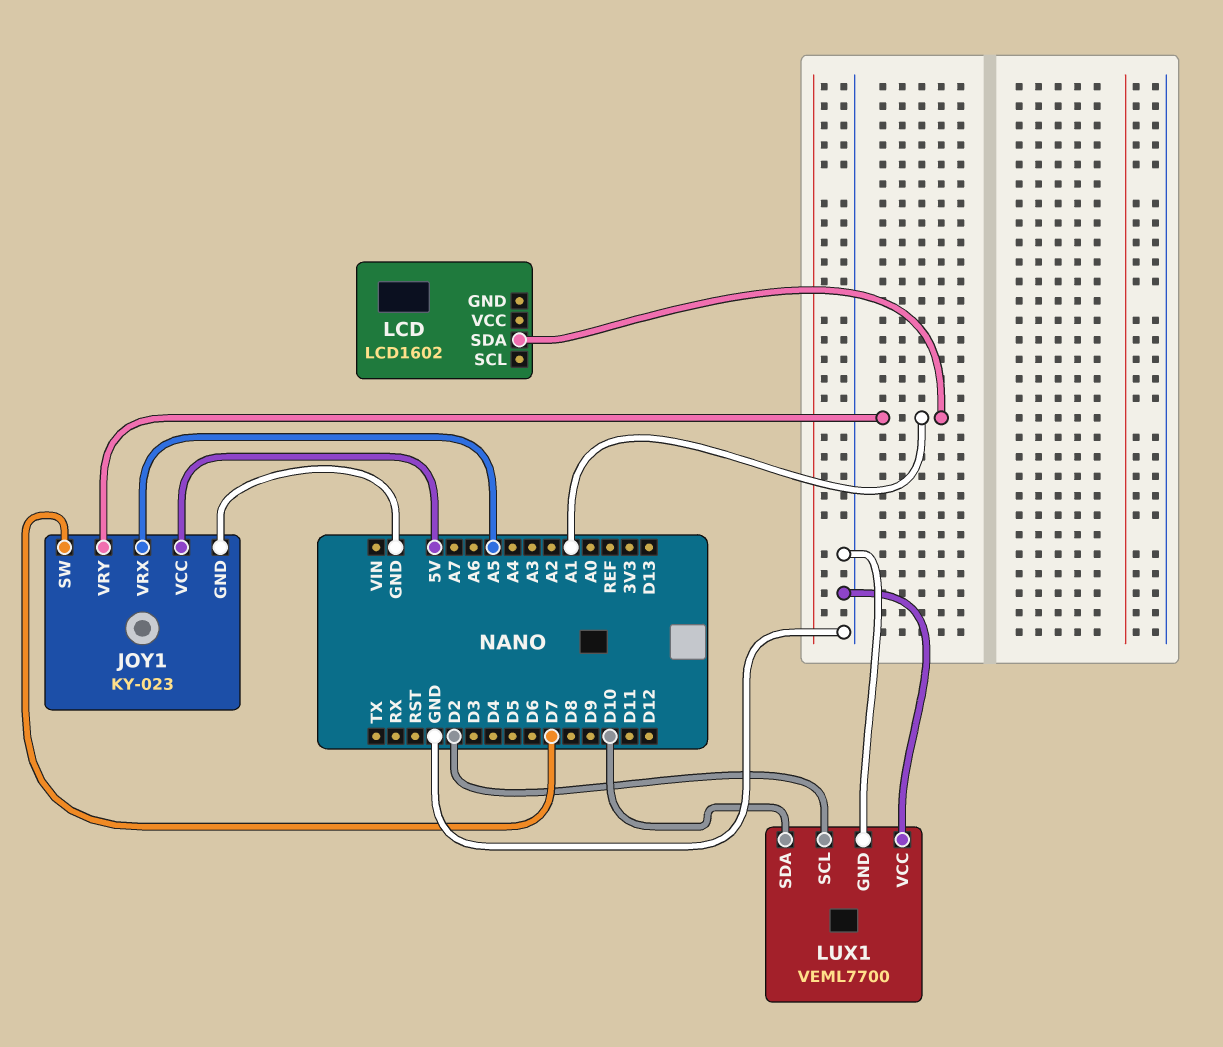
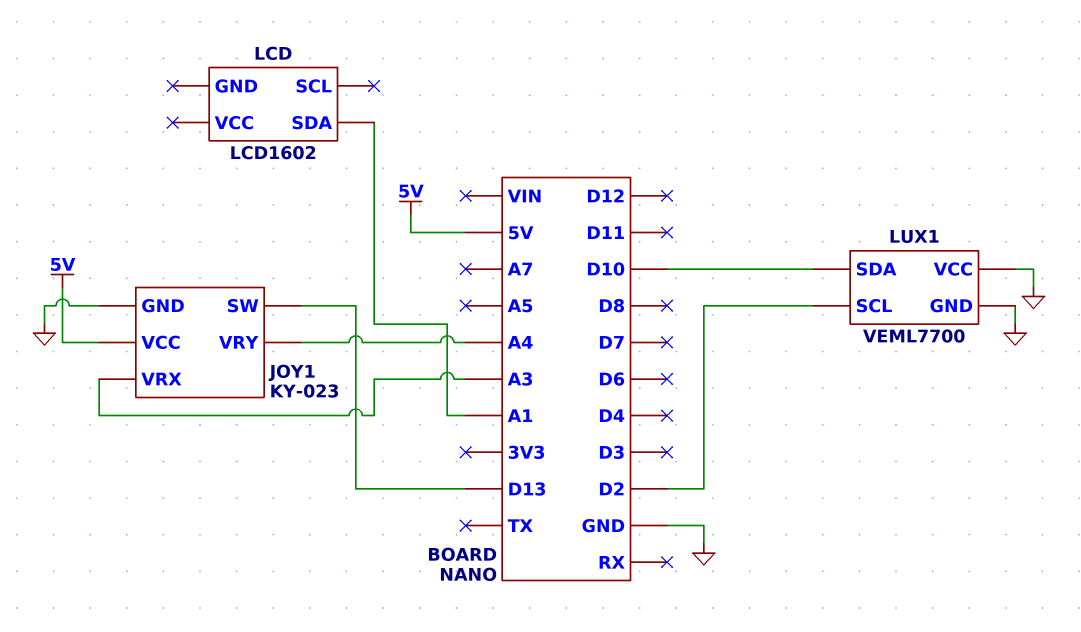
JOY1 pin SW: D7 -> D13
JOY1 pin VRX: A5 -> A3
JOY1 pin VRY: A1 -> A4

